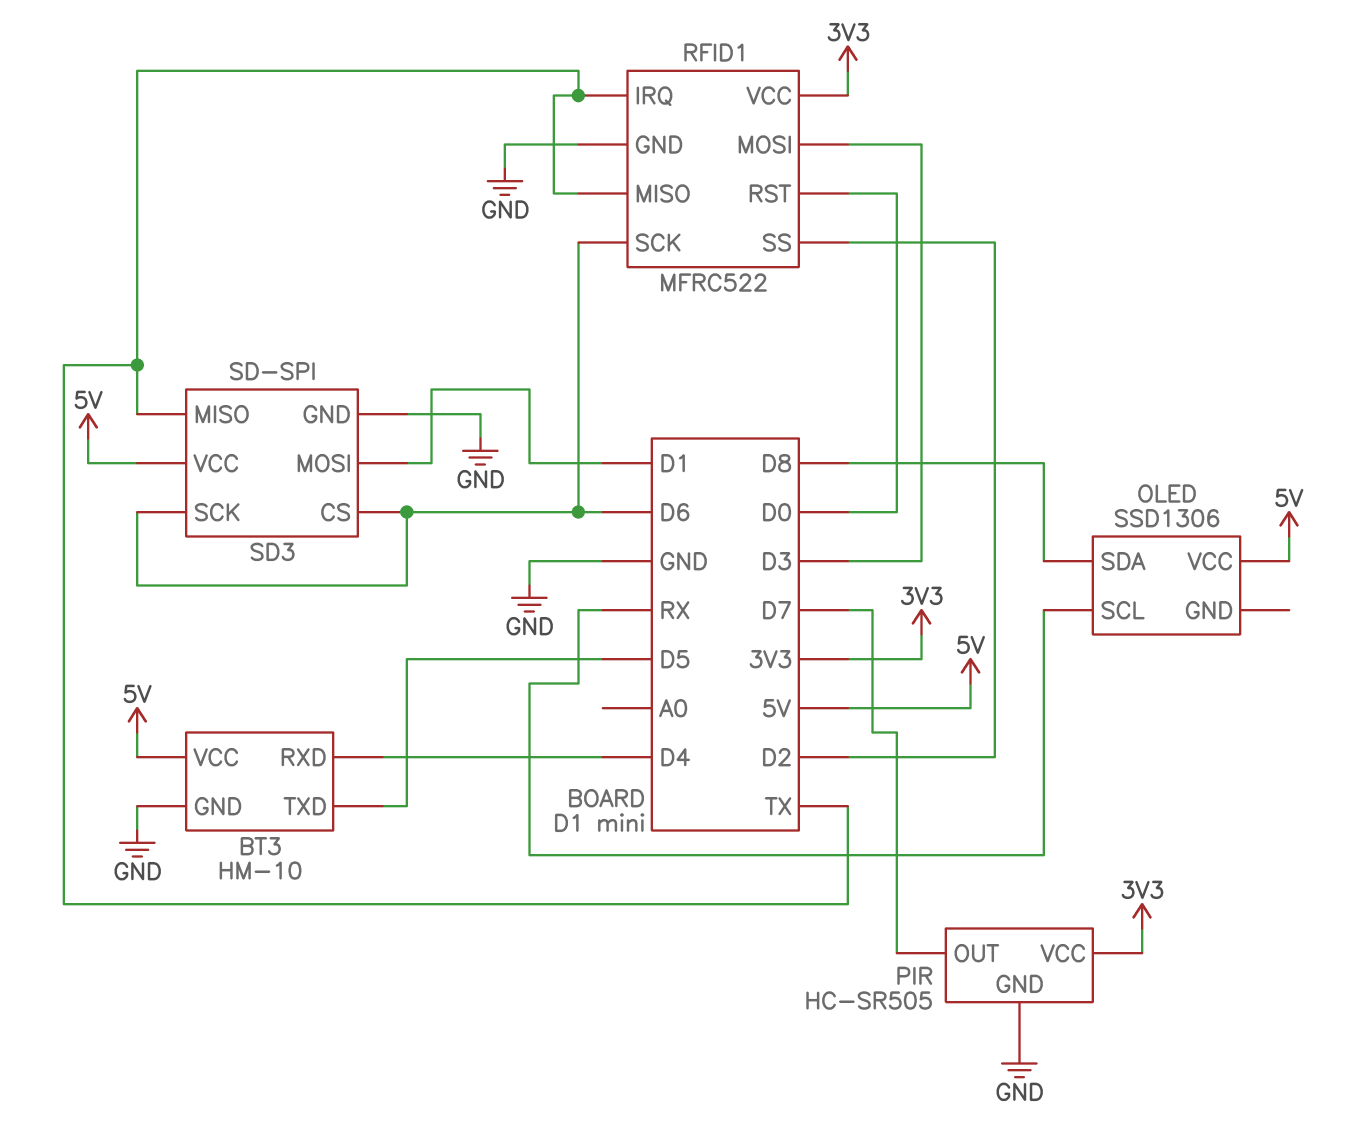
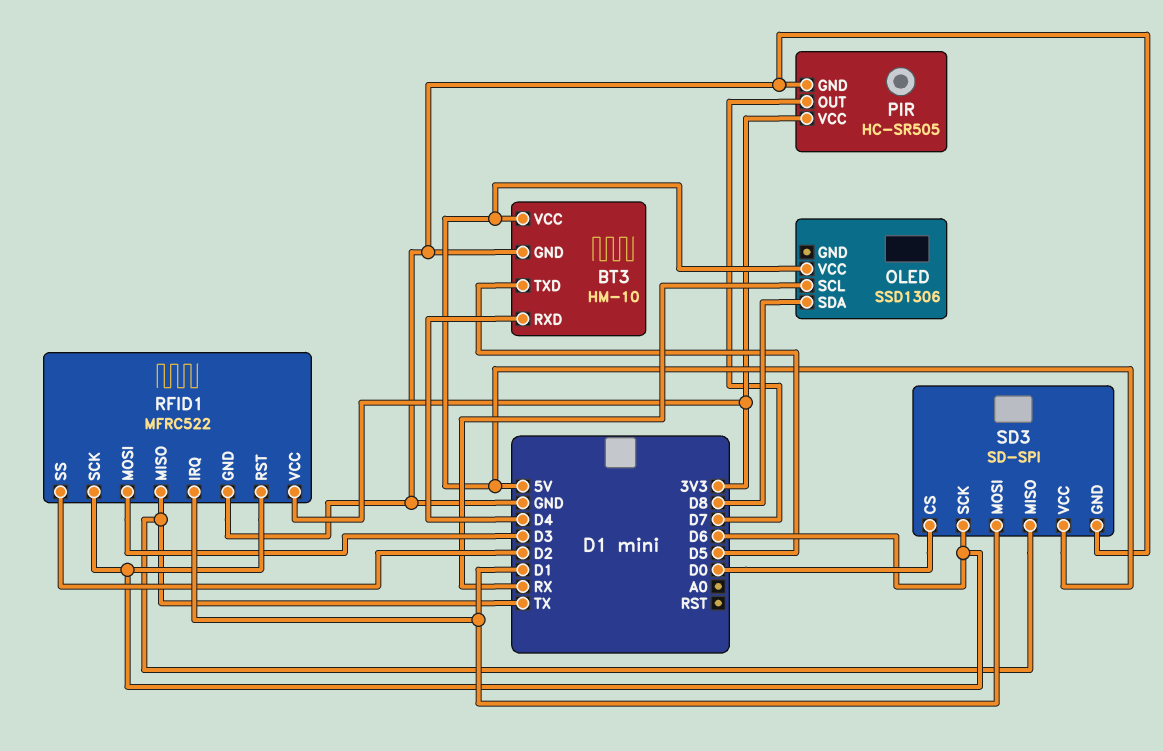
RFID1 pin IRQ: TX -> D1
RFID1 pin RST: D0 -> D6
SD3 pin CS: D6 -> D0

